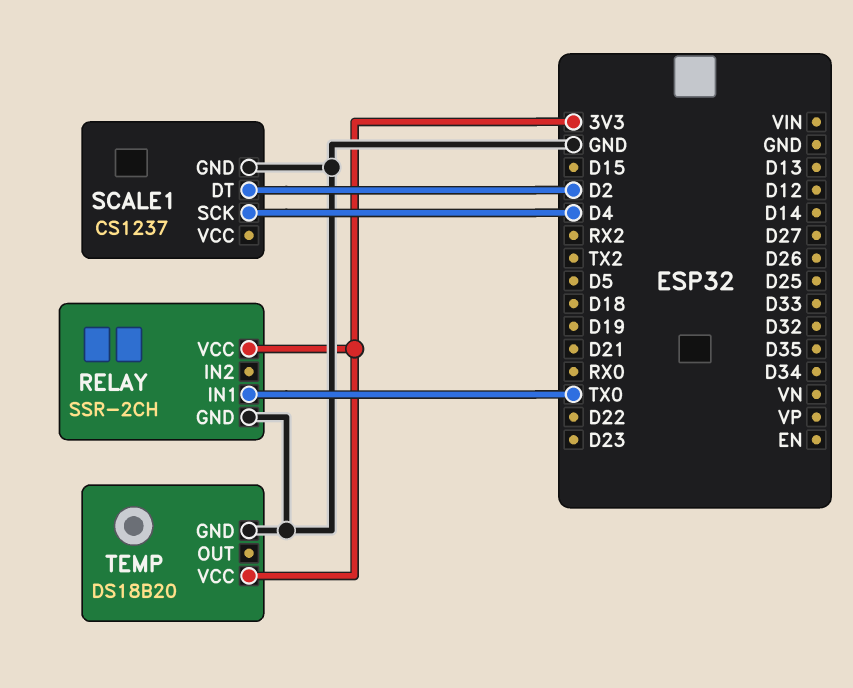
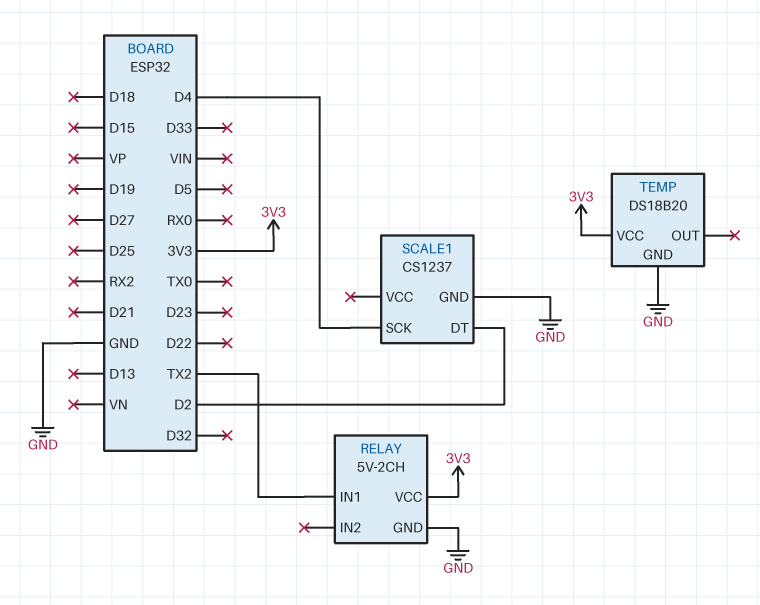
RELAY: SSR-2CH -> 5V-2CH
RELAY pin IN1: TX0 -> TX2

